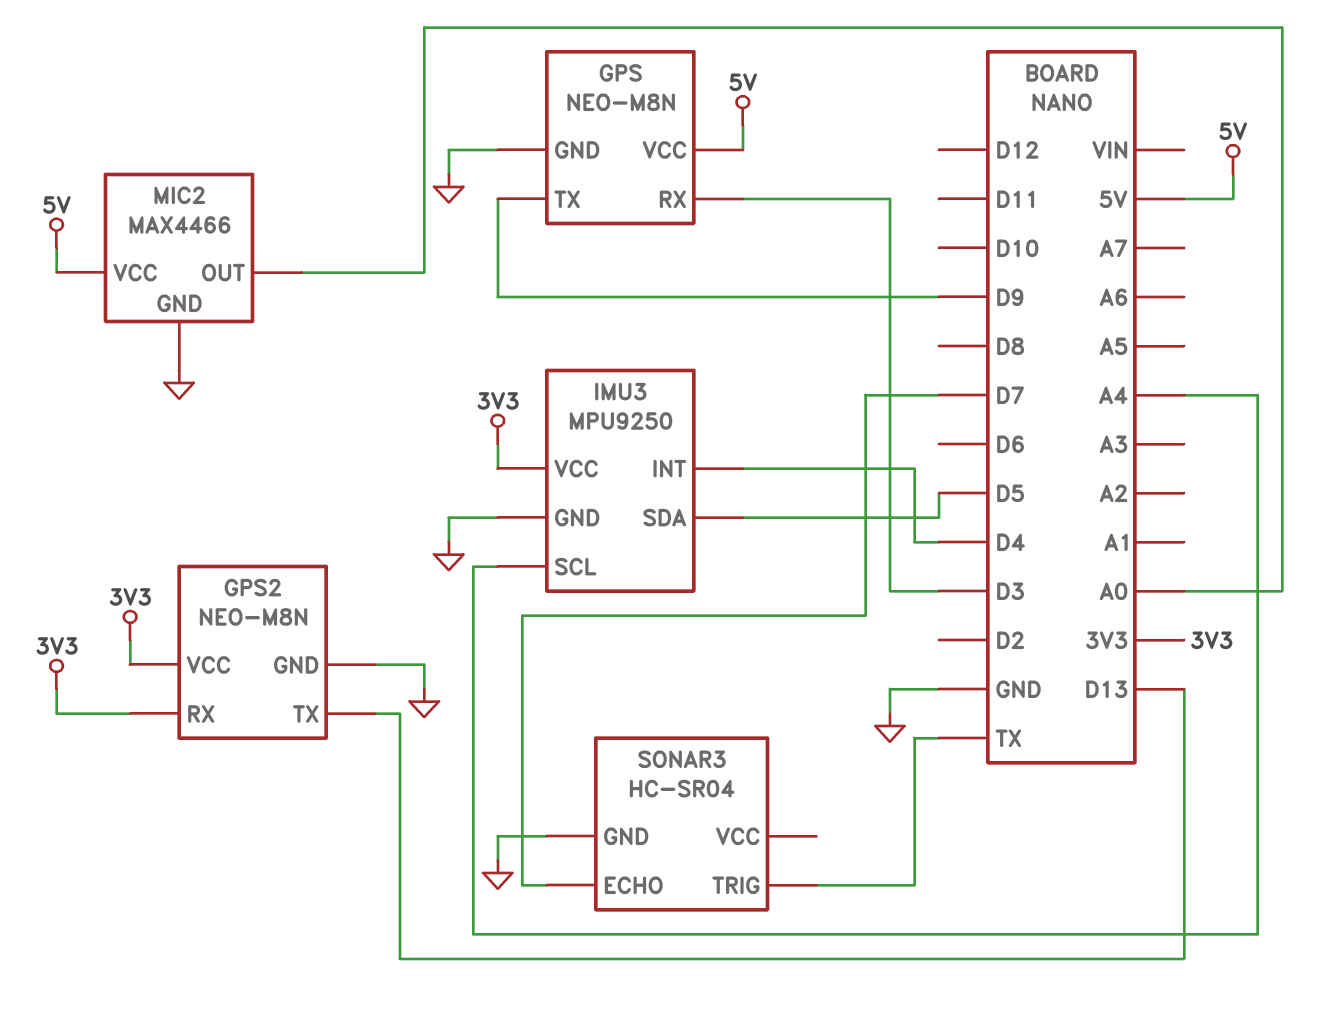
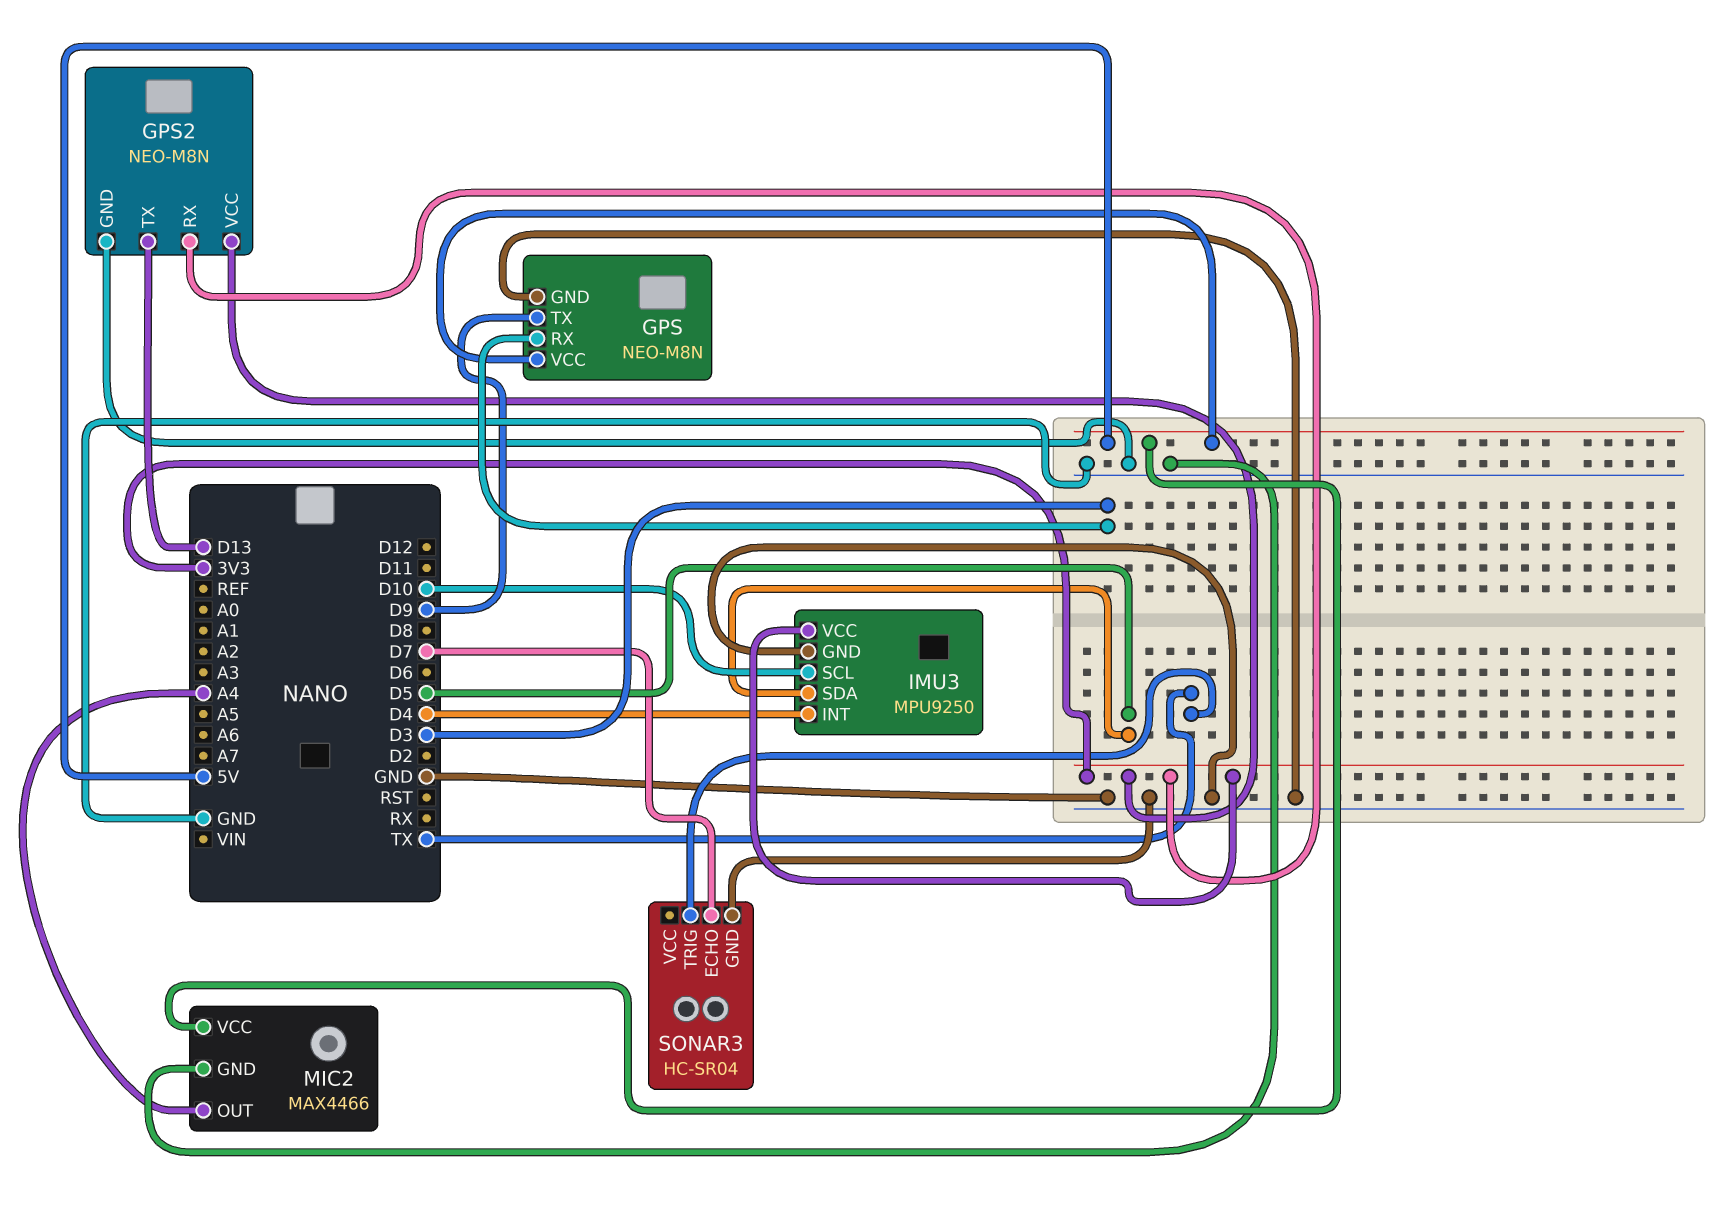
IMU3 pin SCL: A4 -> D10
MIC2 pin OUT: A0 -> A4

